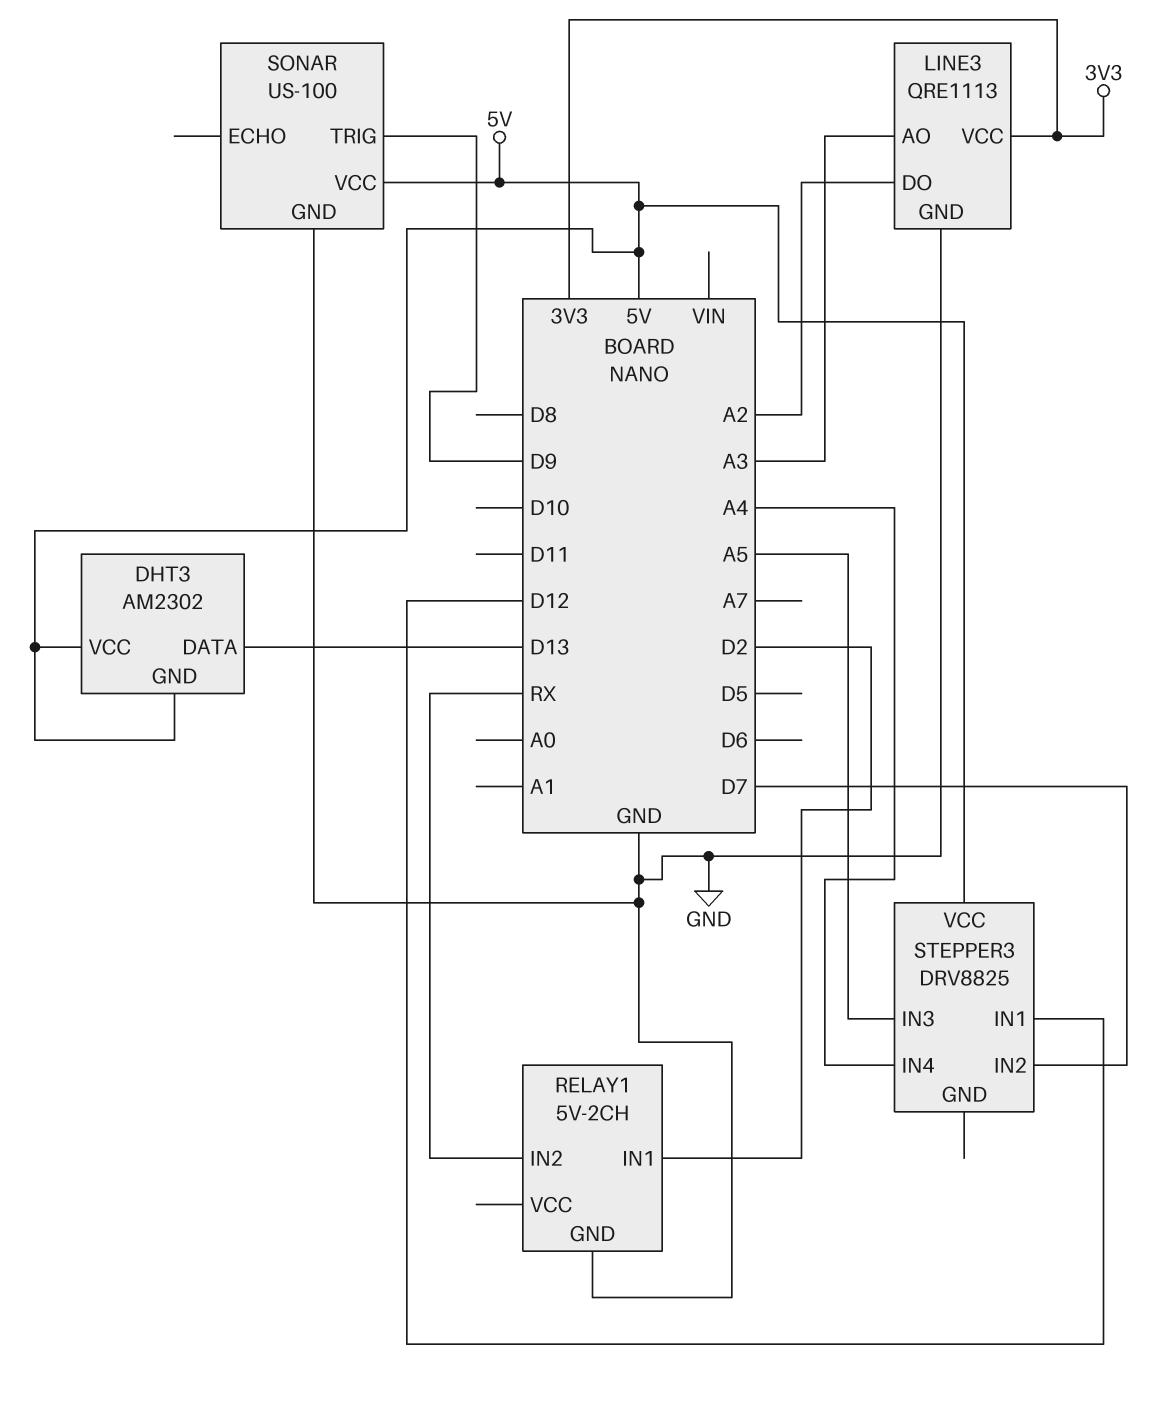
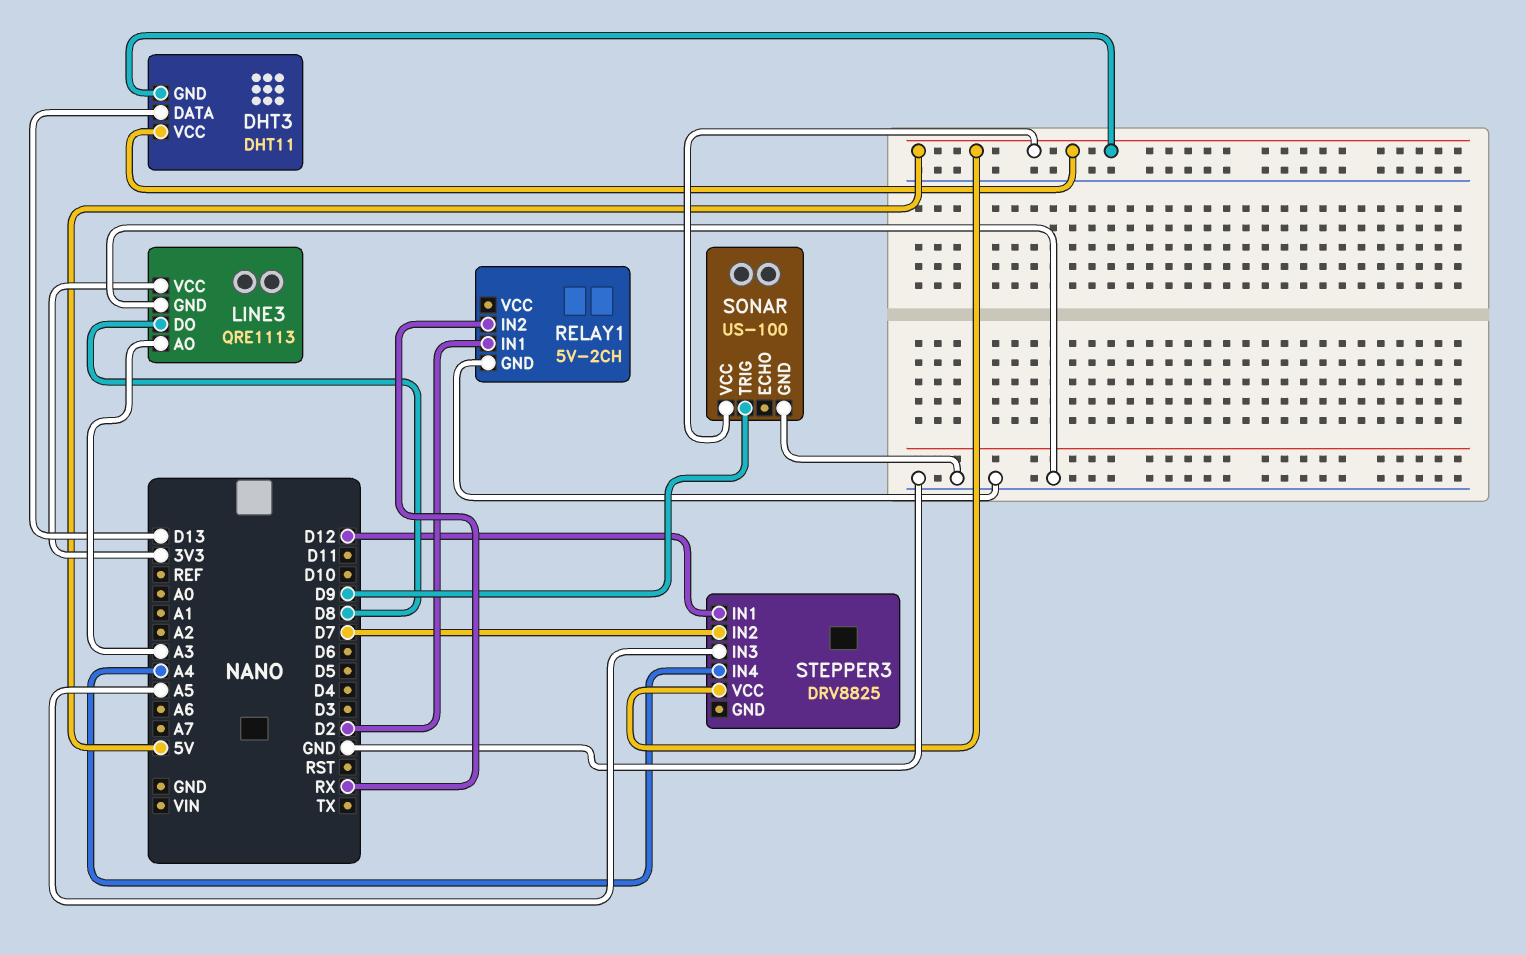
DHT3: AM2302 -> DHT11
LINE3 pin DO: A2 -> D8

